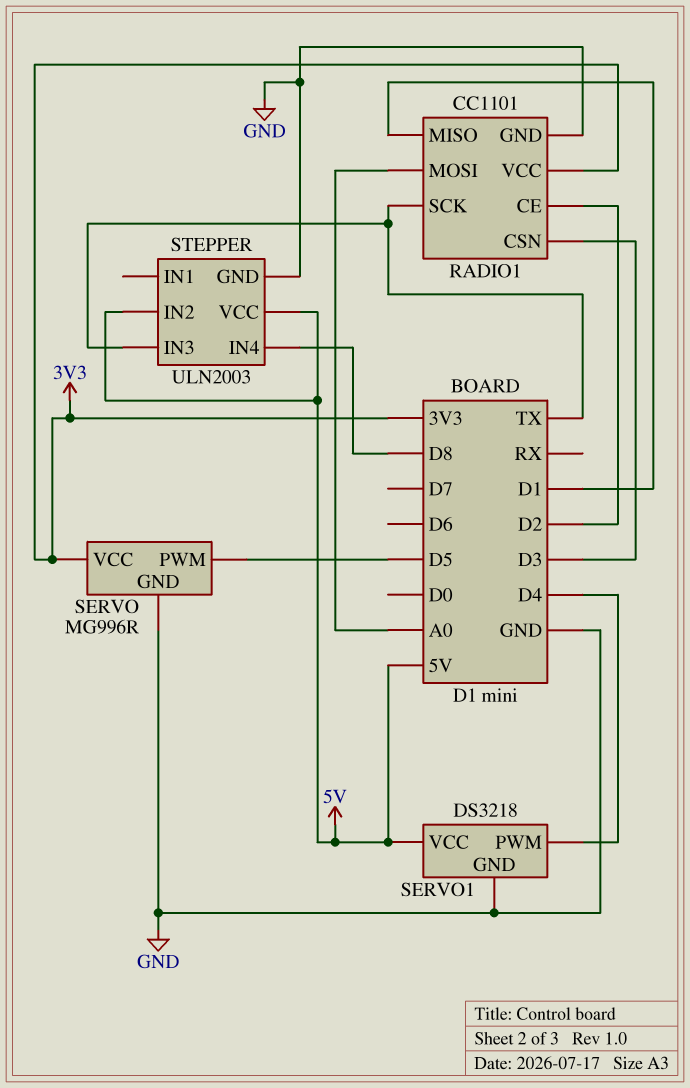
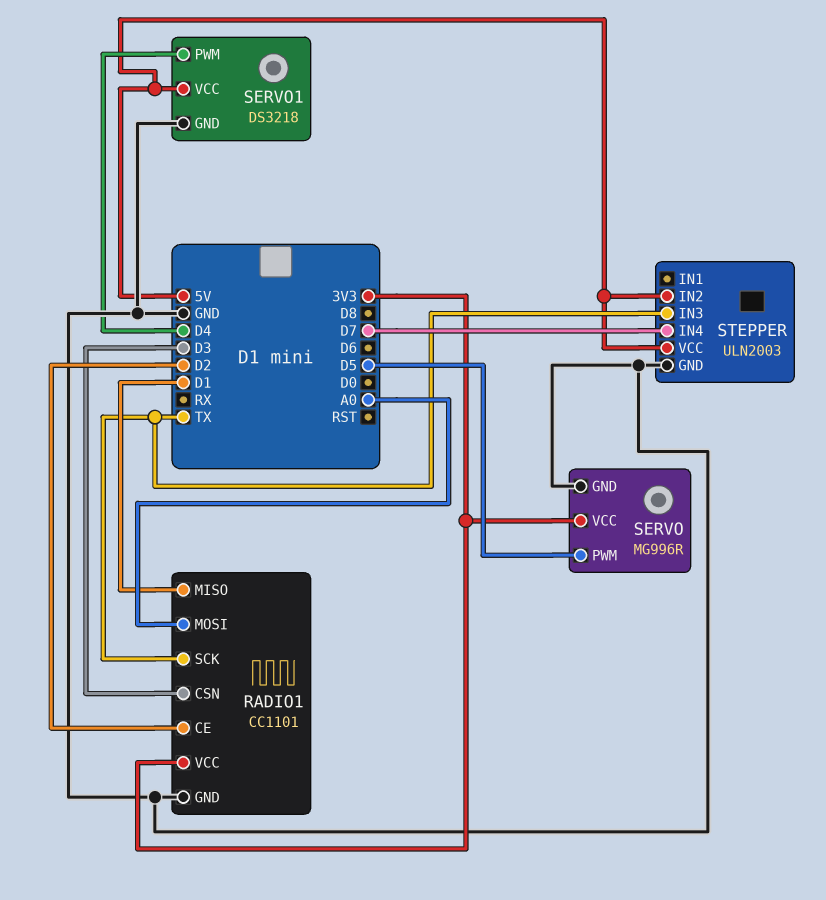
STEPPER pin IN4: D8 -> D7

